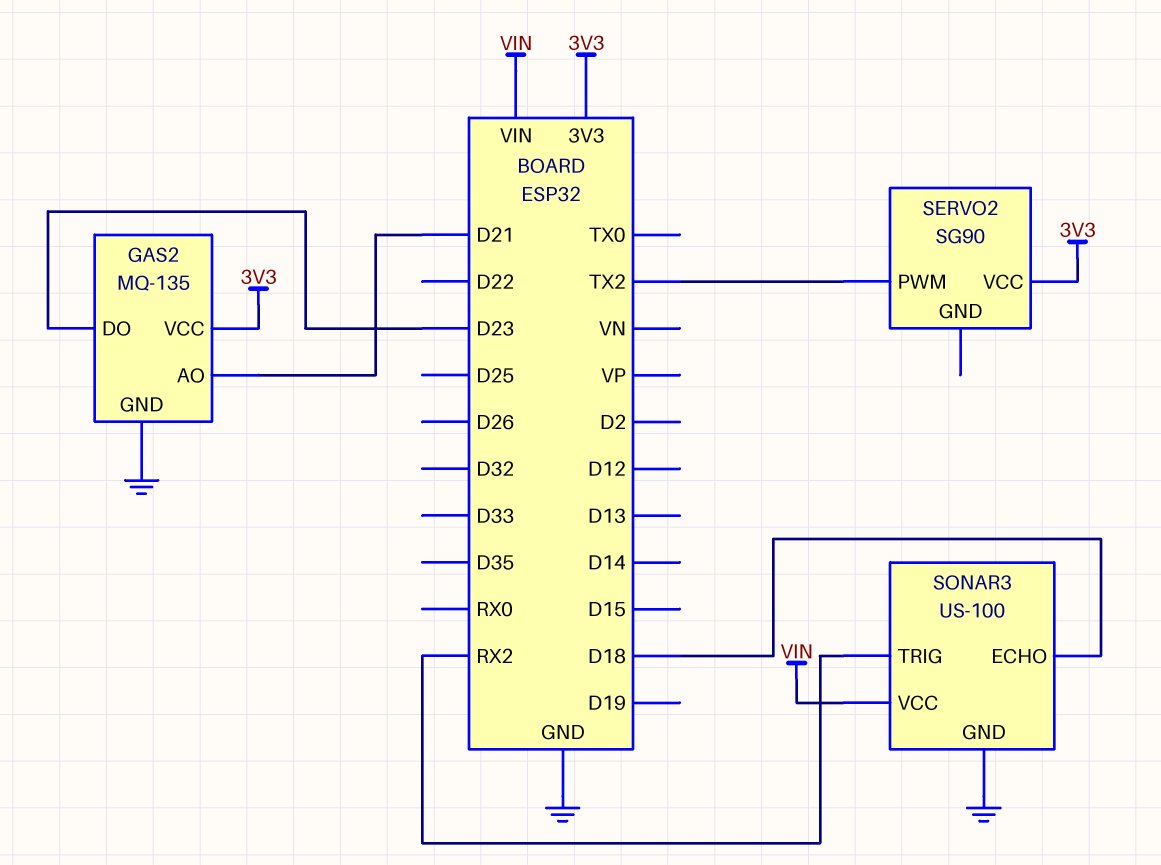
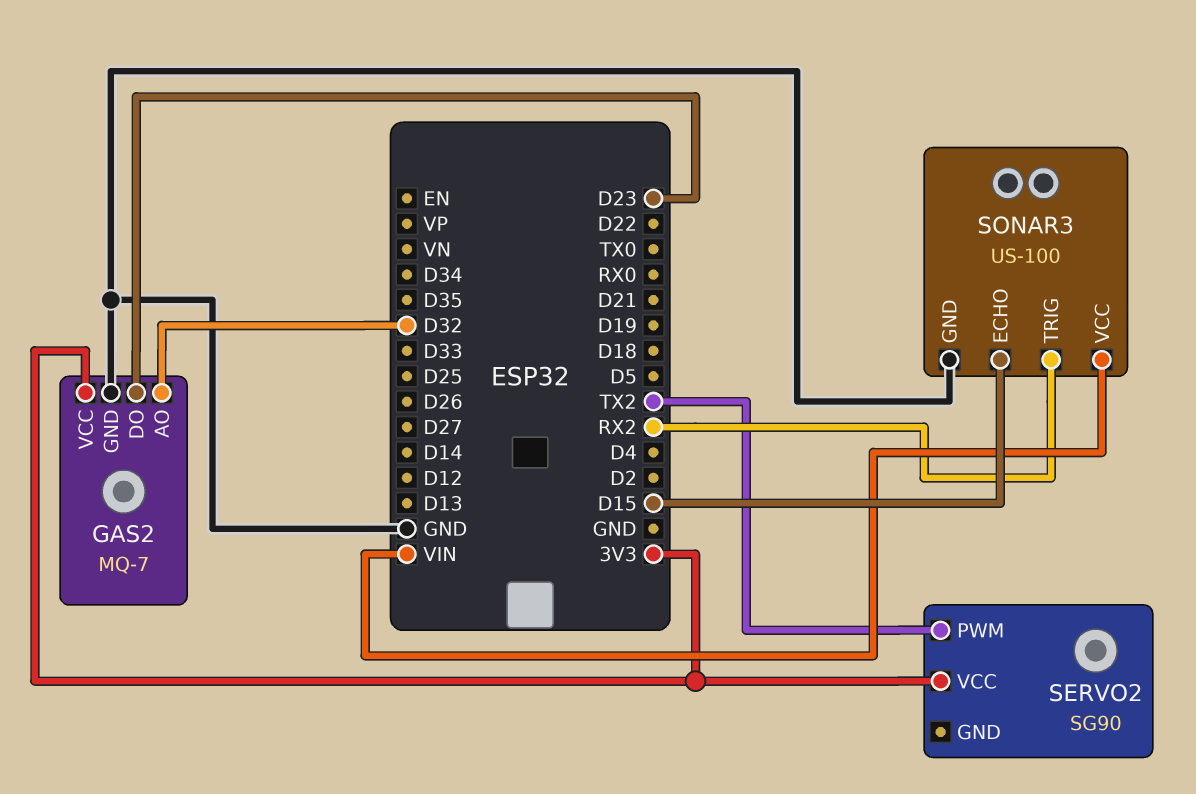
GAS2: MQ-135 -> MQ-7
GAS2 pin AO: D21 -> D32
SONAR3 pin ECHO: D18 -> D15

